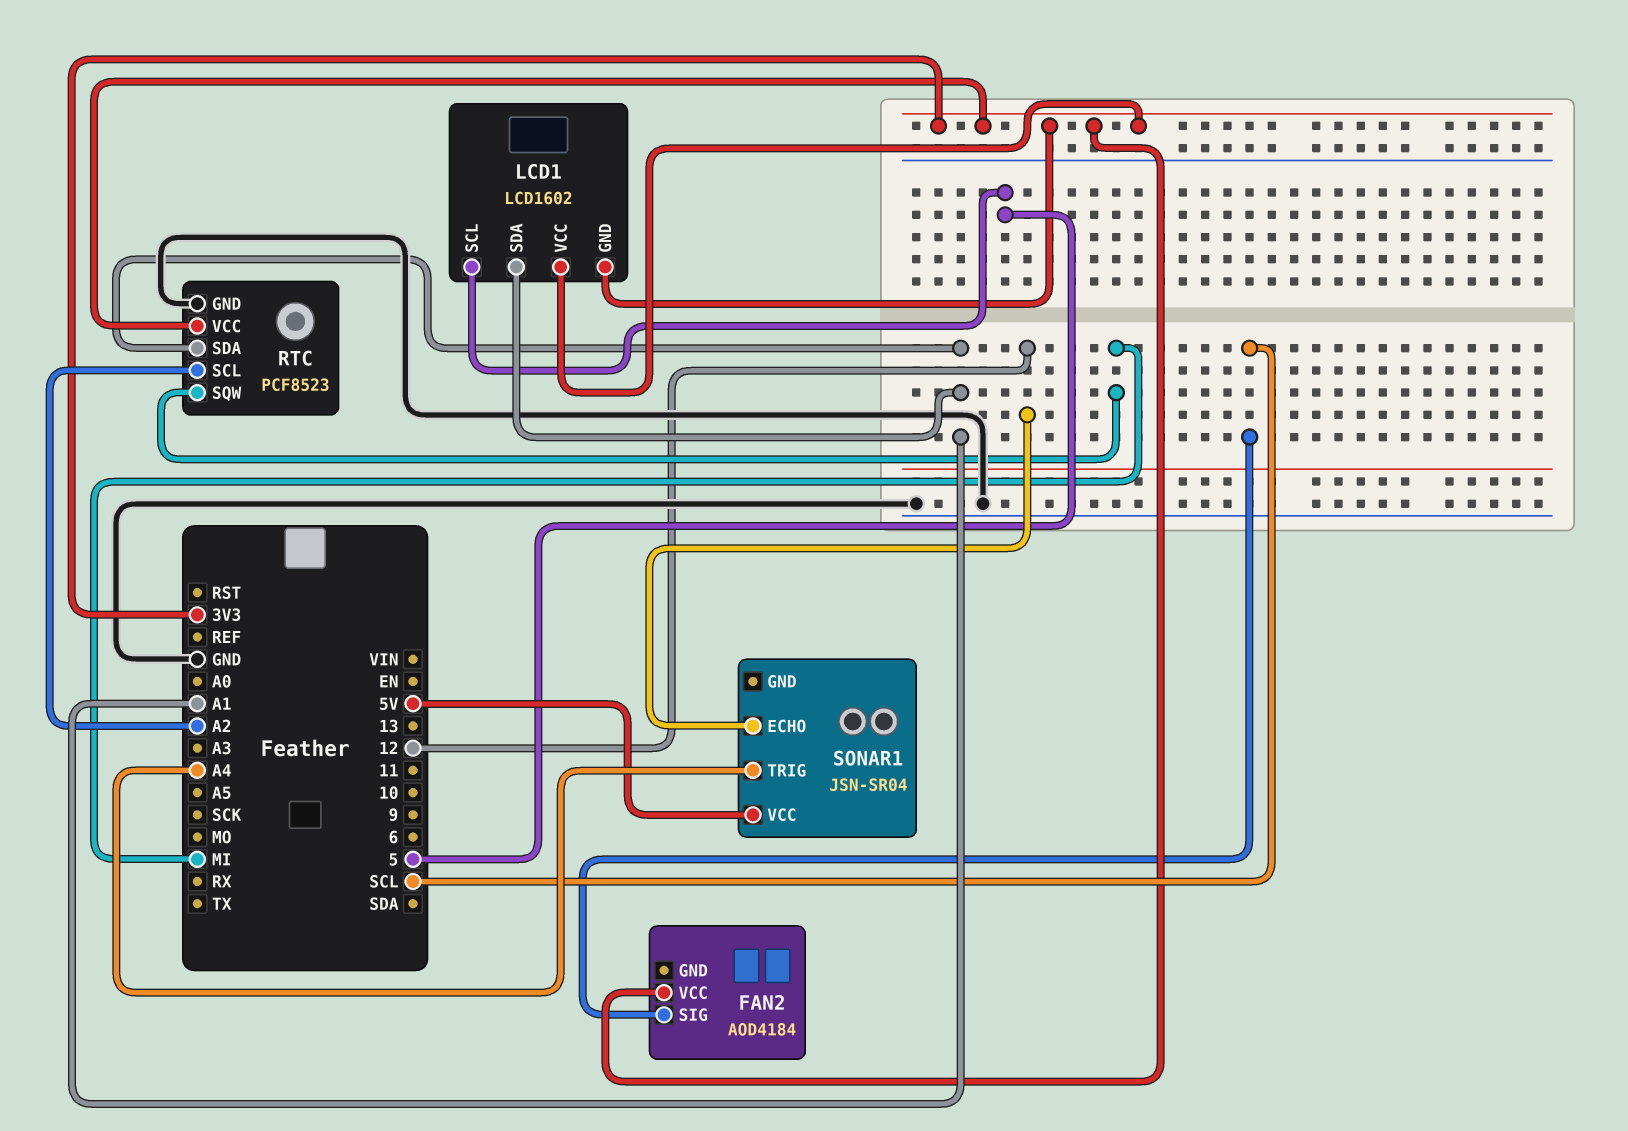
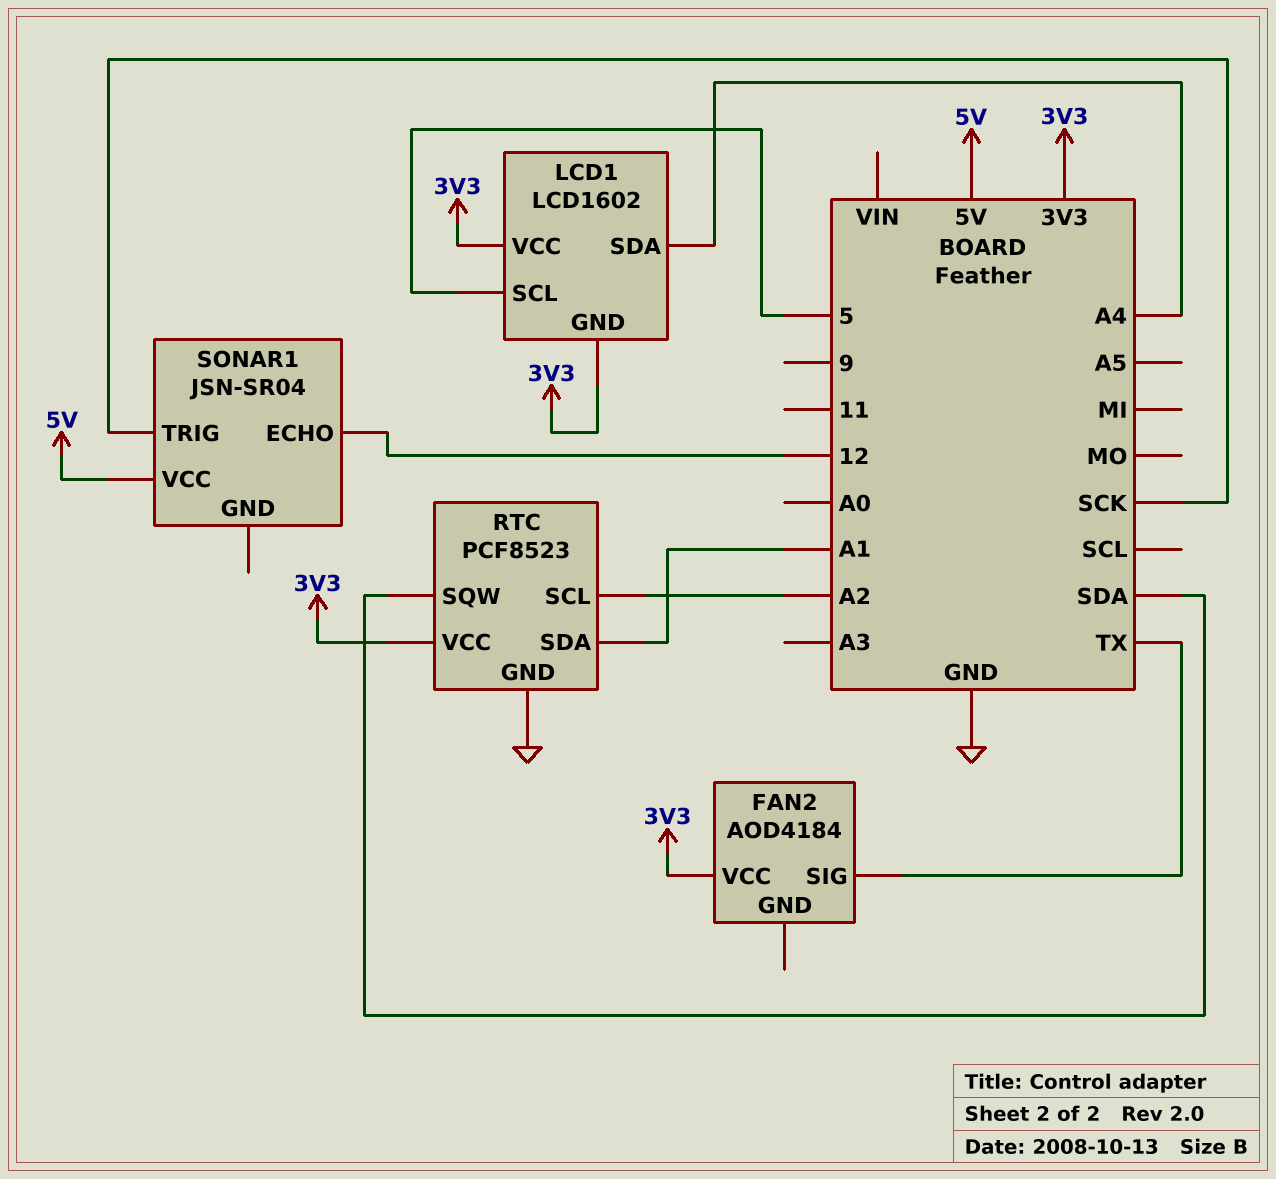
FAN2 pin SIG: SCL -> TX
LCD1 pin SDA: A1 -> A4
RTC pin SQW: MI -> SDA
SONAR1 pin TRIG: A4 -> SCK

